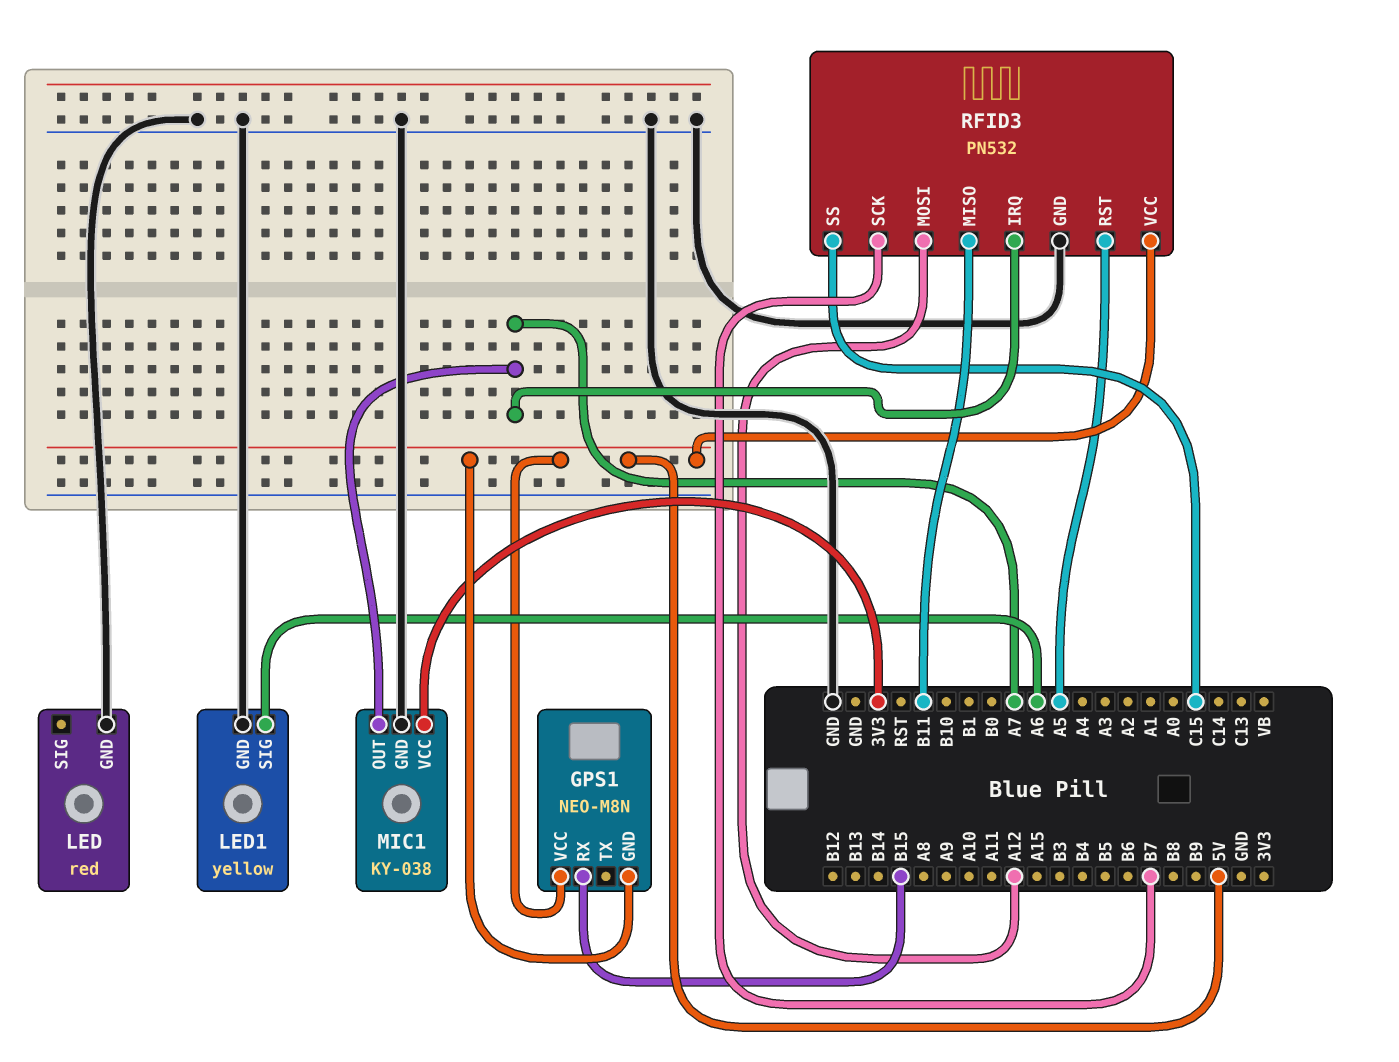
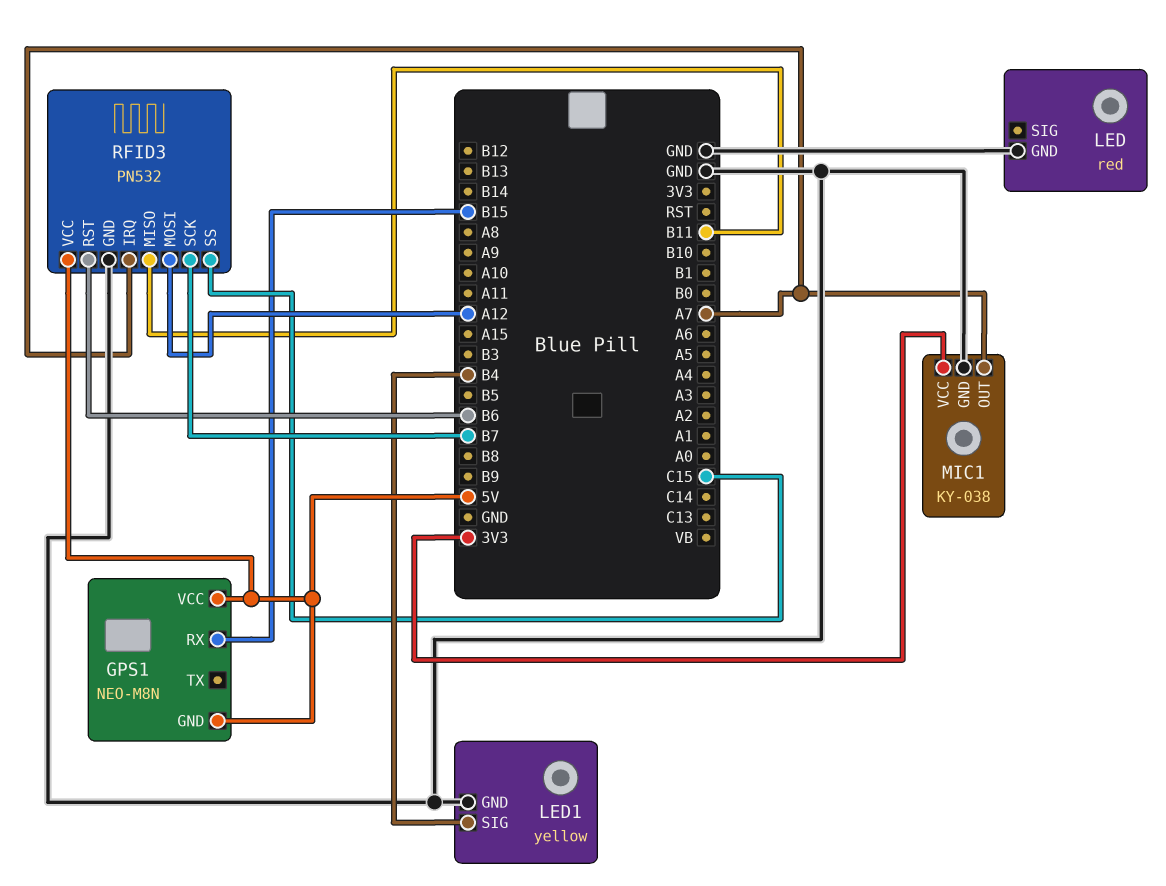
LED1 pin SIG: A6 -> B4
RFID3 pin RST: A5 -> B6

